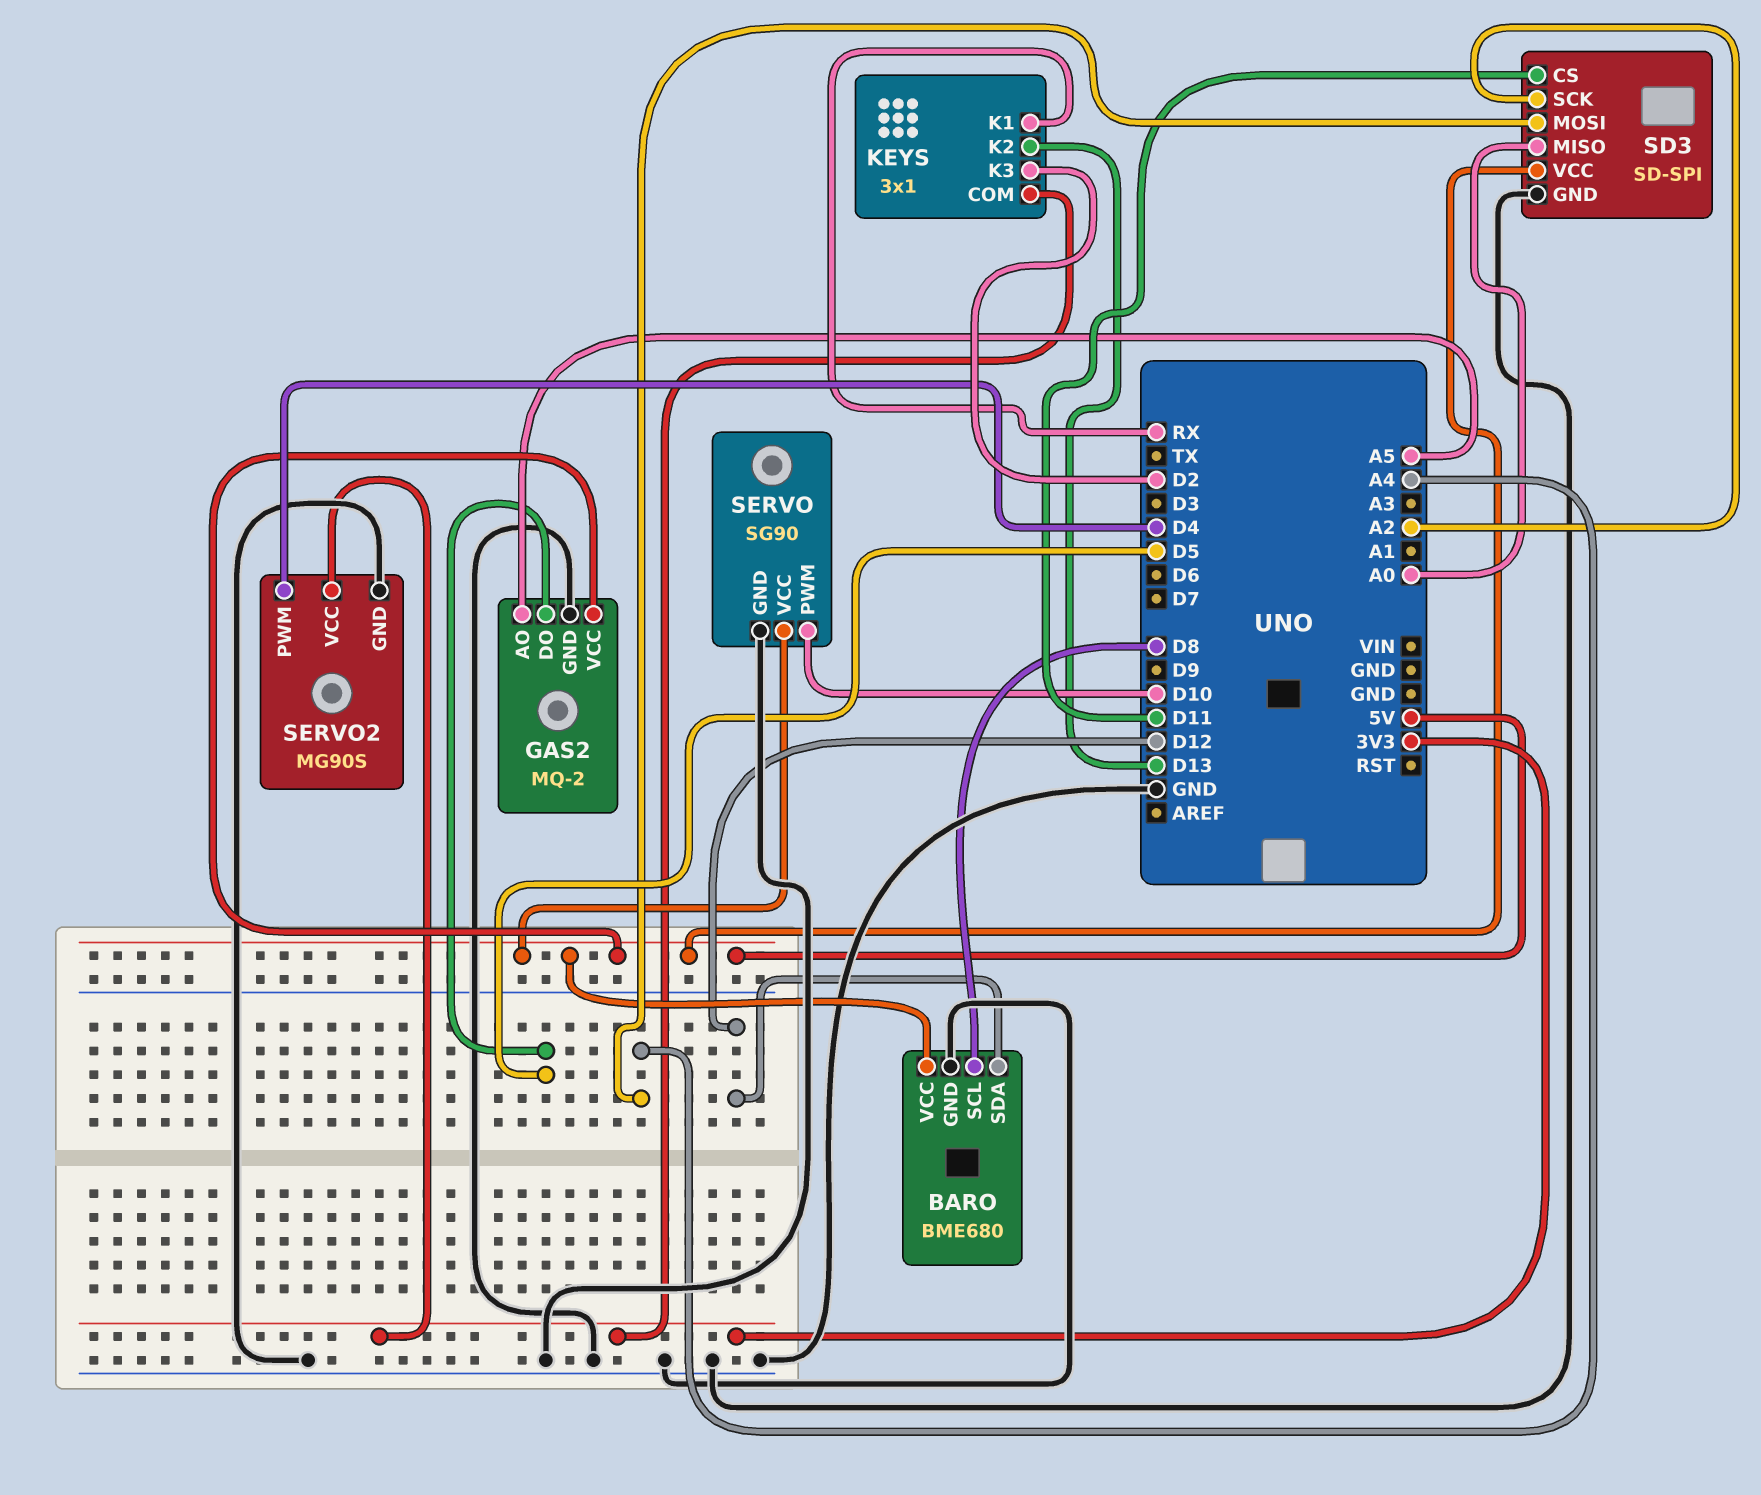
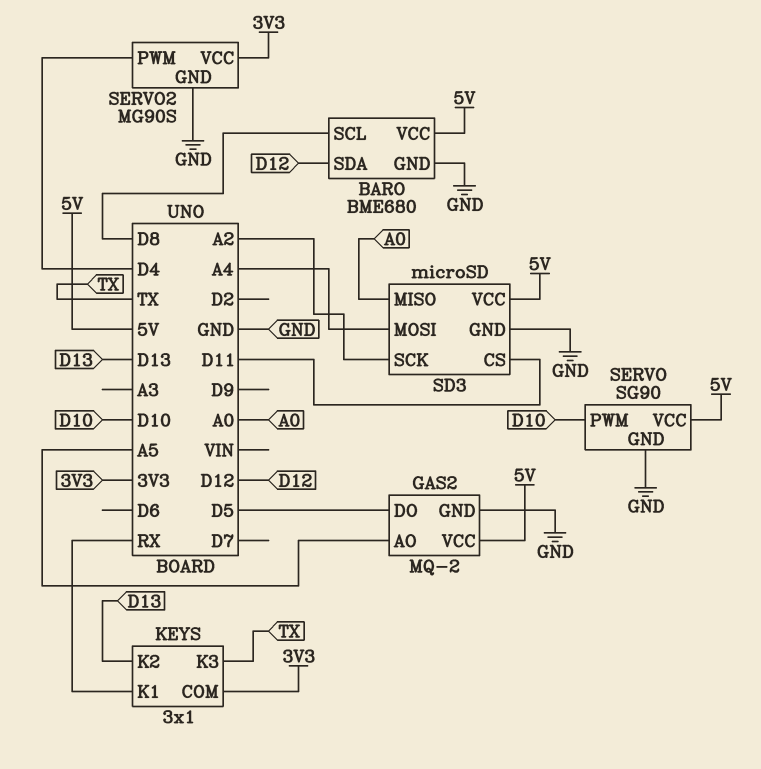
KEYS pin K3: D2 -> TX
SD3: SD-SPI -> microSD

